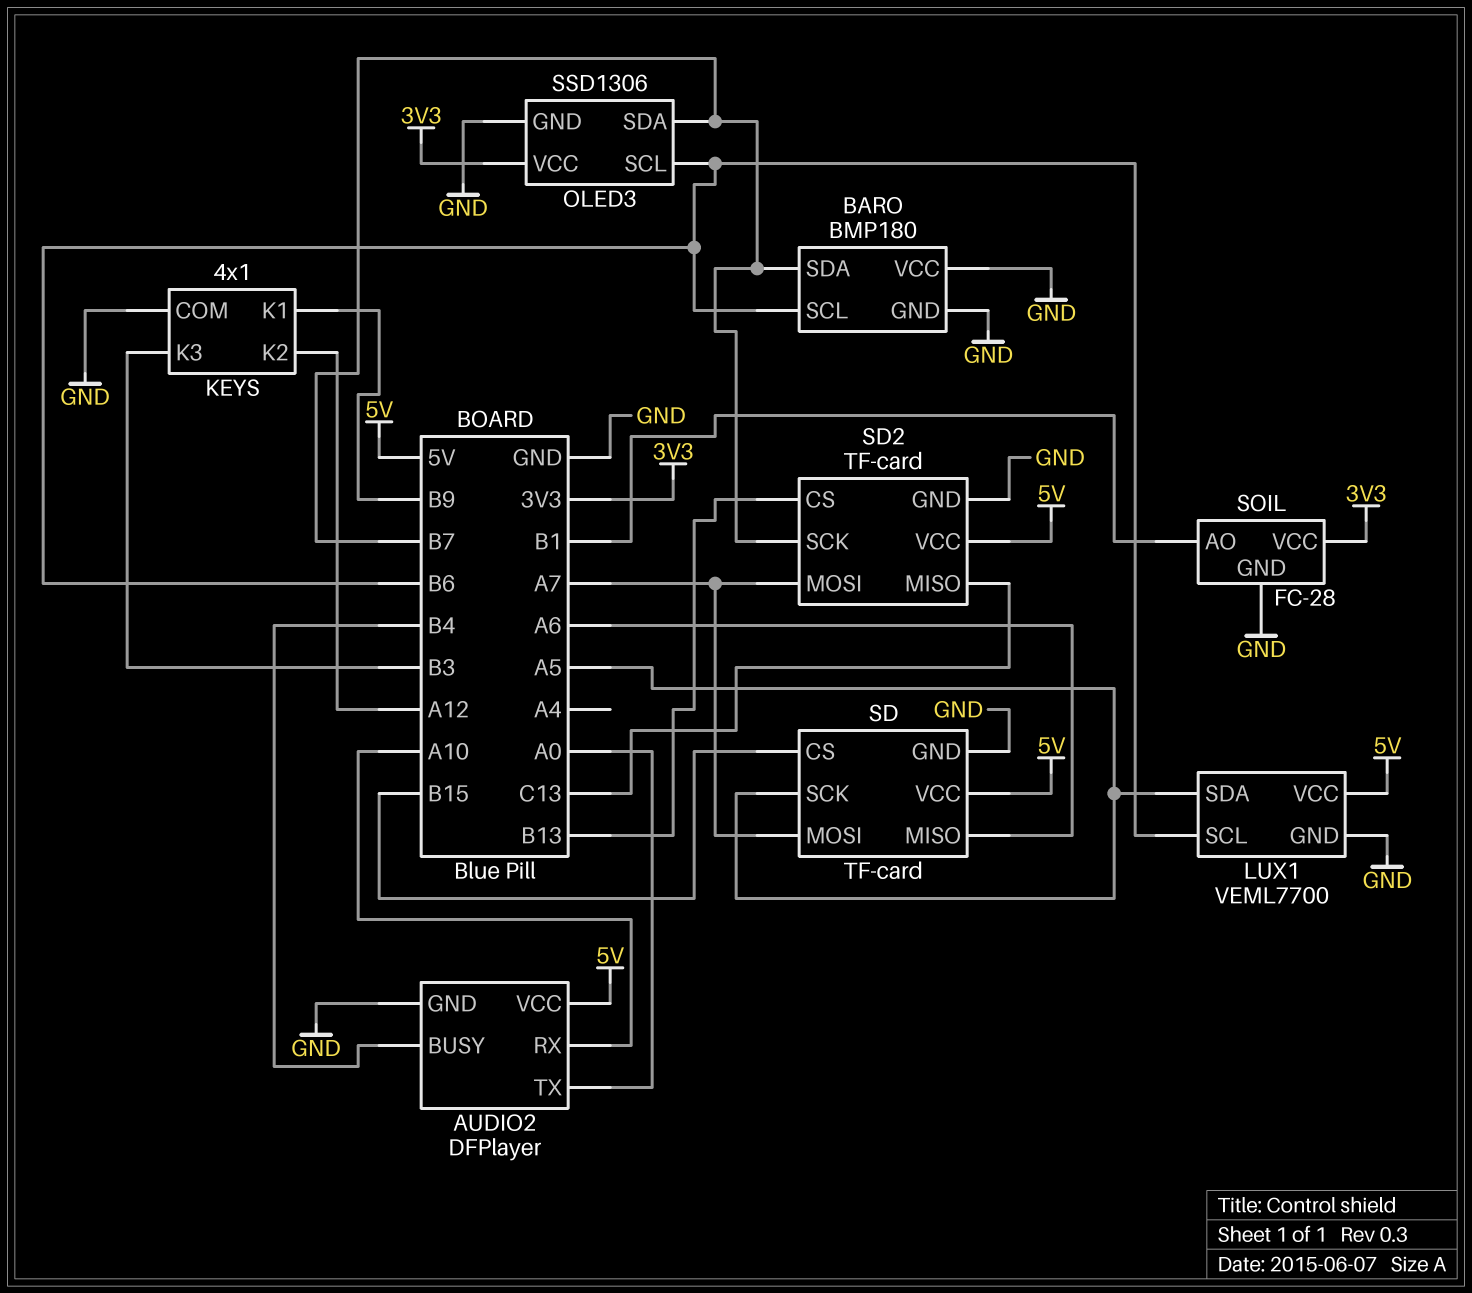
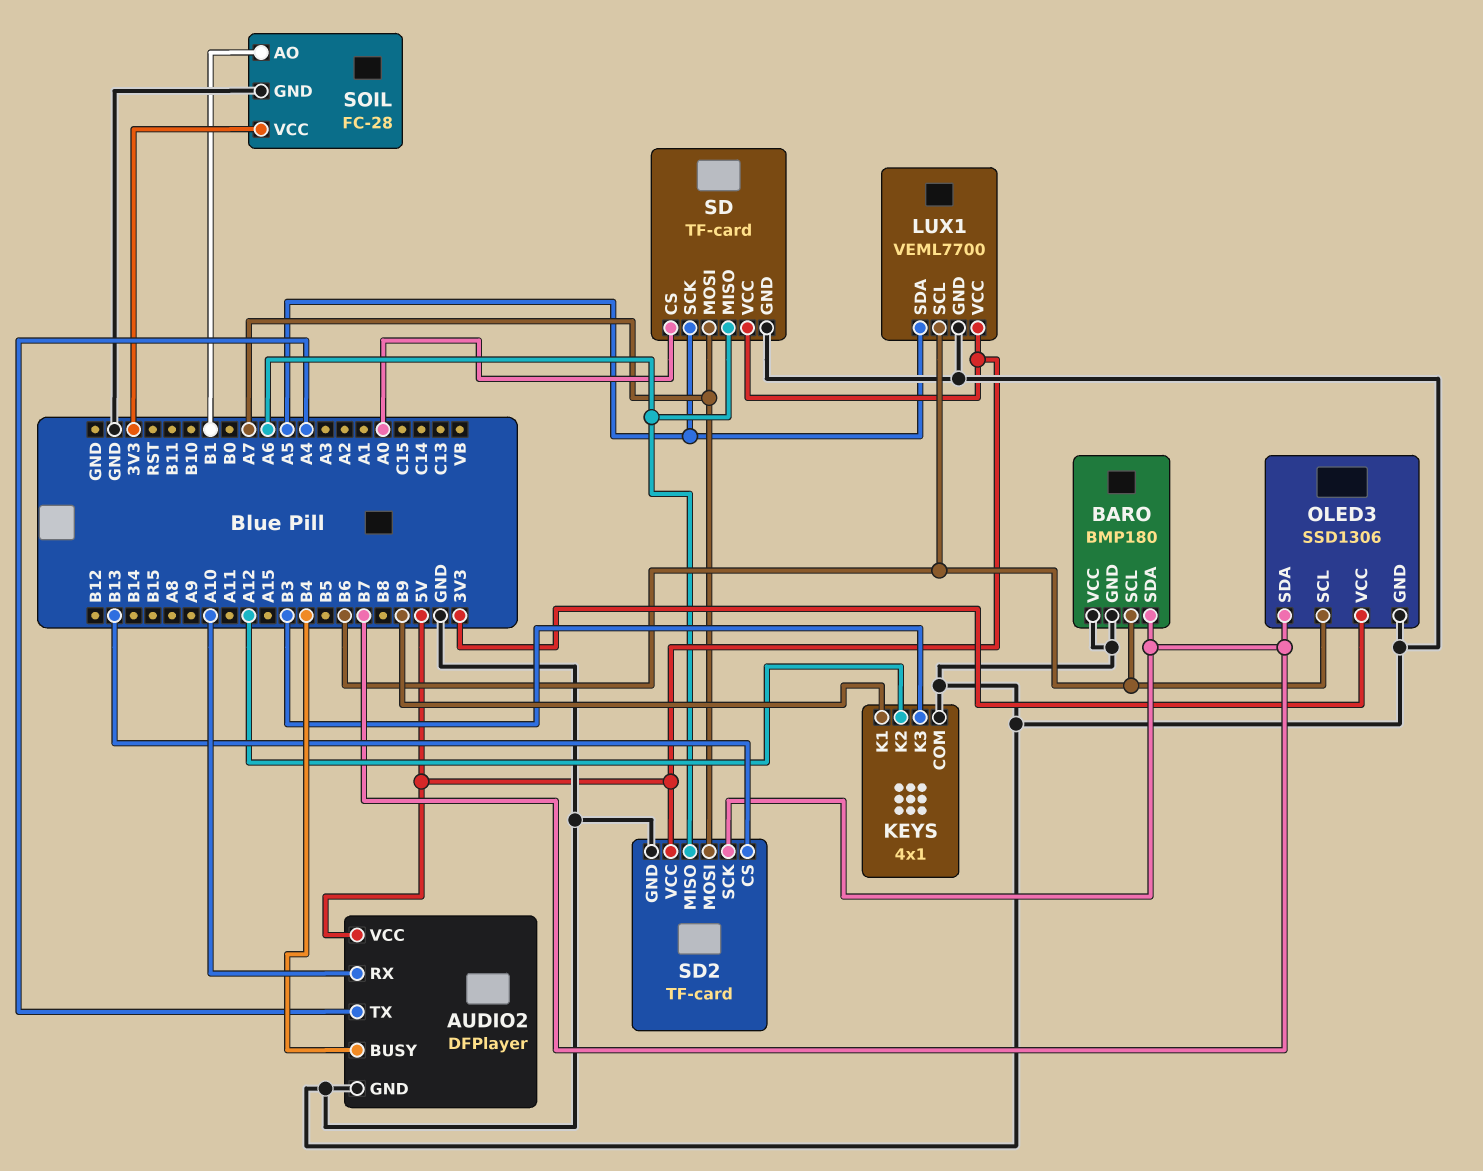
AUDIO2 pin TX: A0 -> A4
SD pin CS: B15 -> A0
SD2 pin MISO: C13 -> A6

